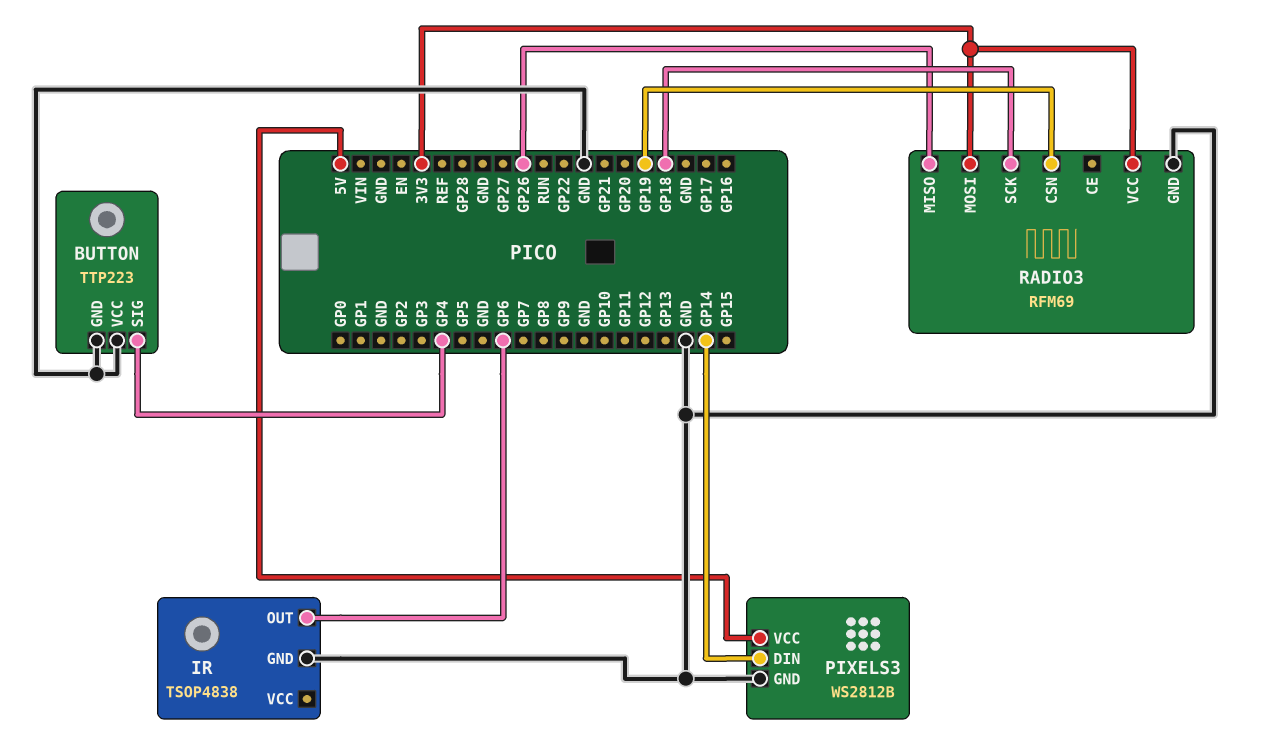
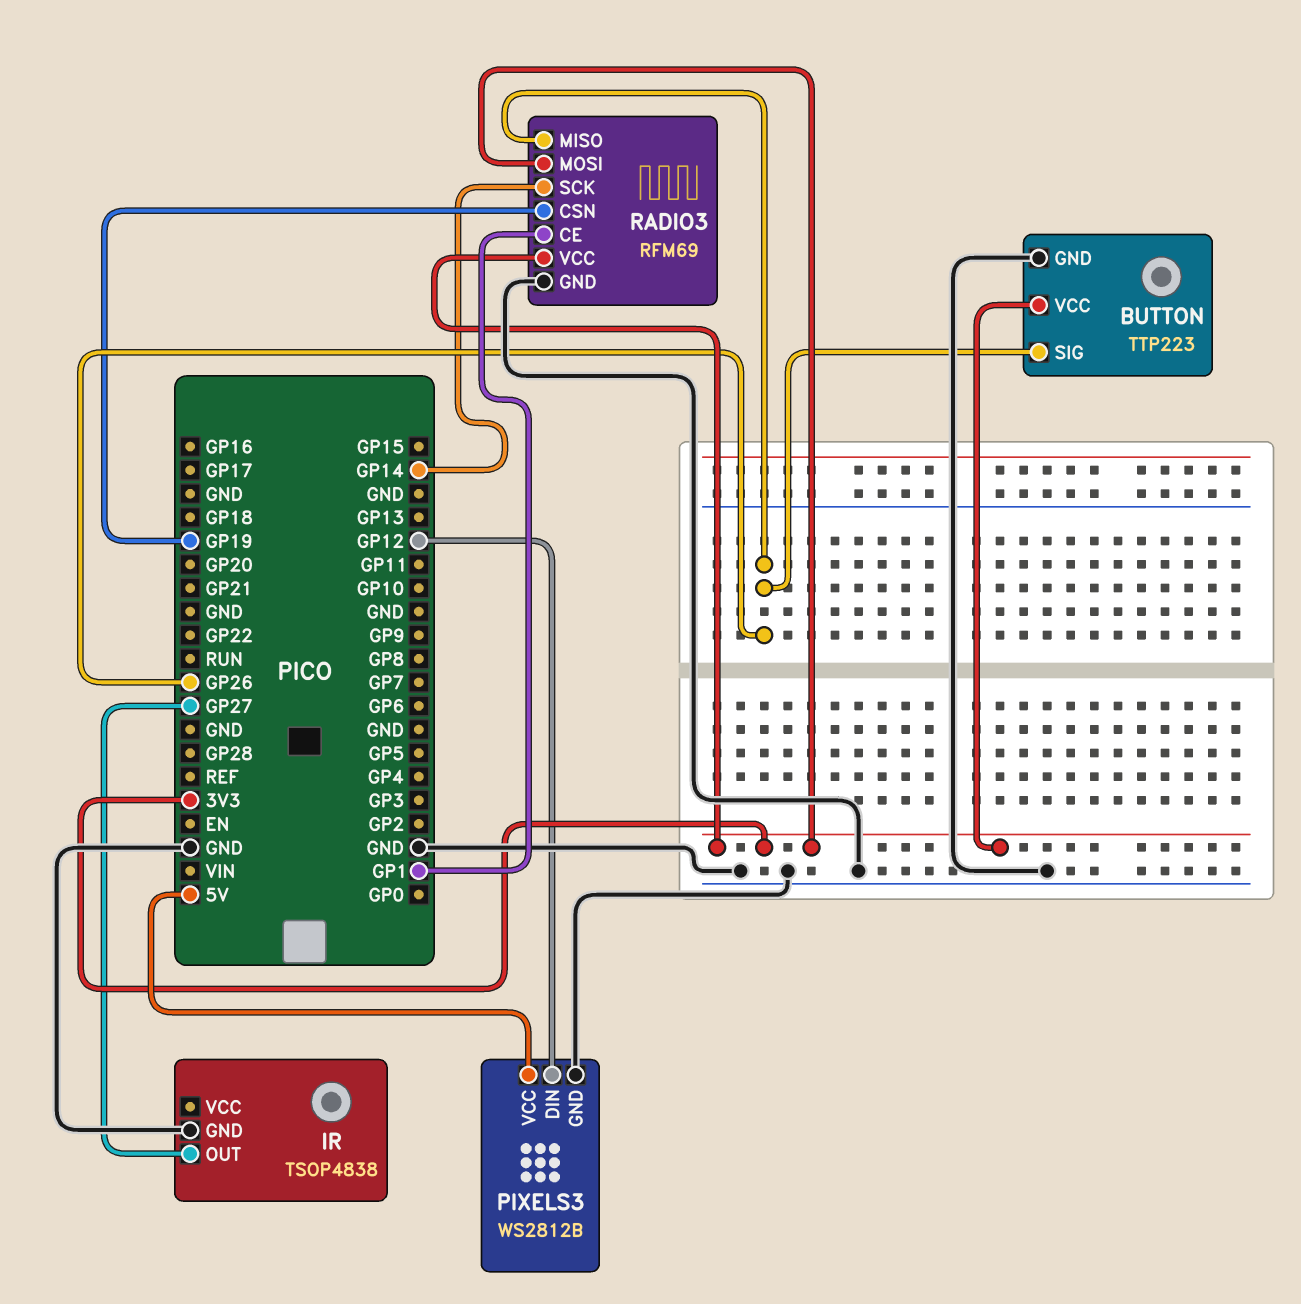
BUTTON pin SIG: GP4 -> GP26
BUTTON pin VCC: GND -> 3V3
IR pin OUT: GP6 -> GP27
PIXELS3 pin DIN: GP14 -> GP12
RADIO3 pin CE: none -> GP1
RADIO3 pin SCK: GP18 -> GP14

